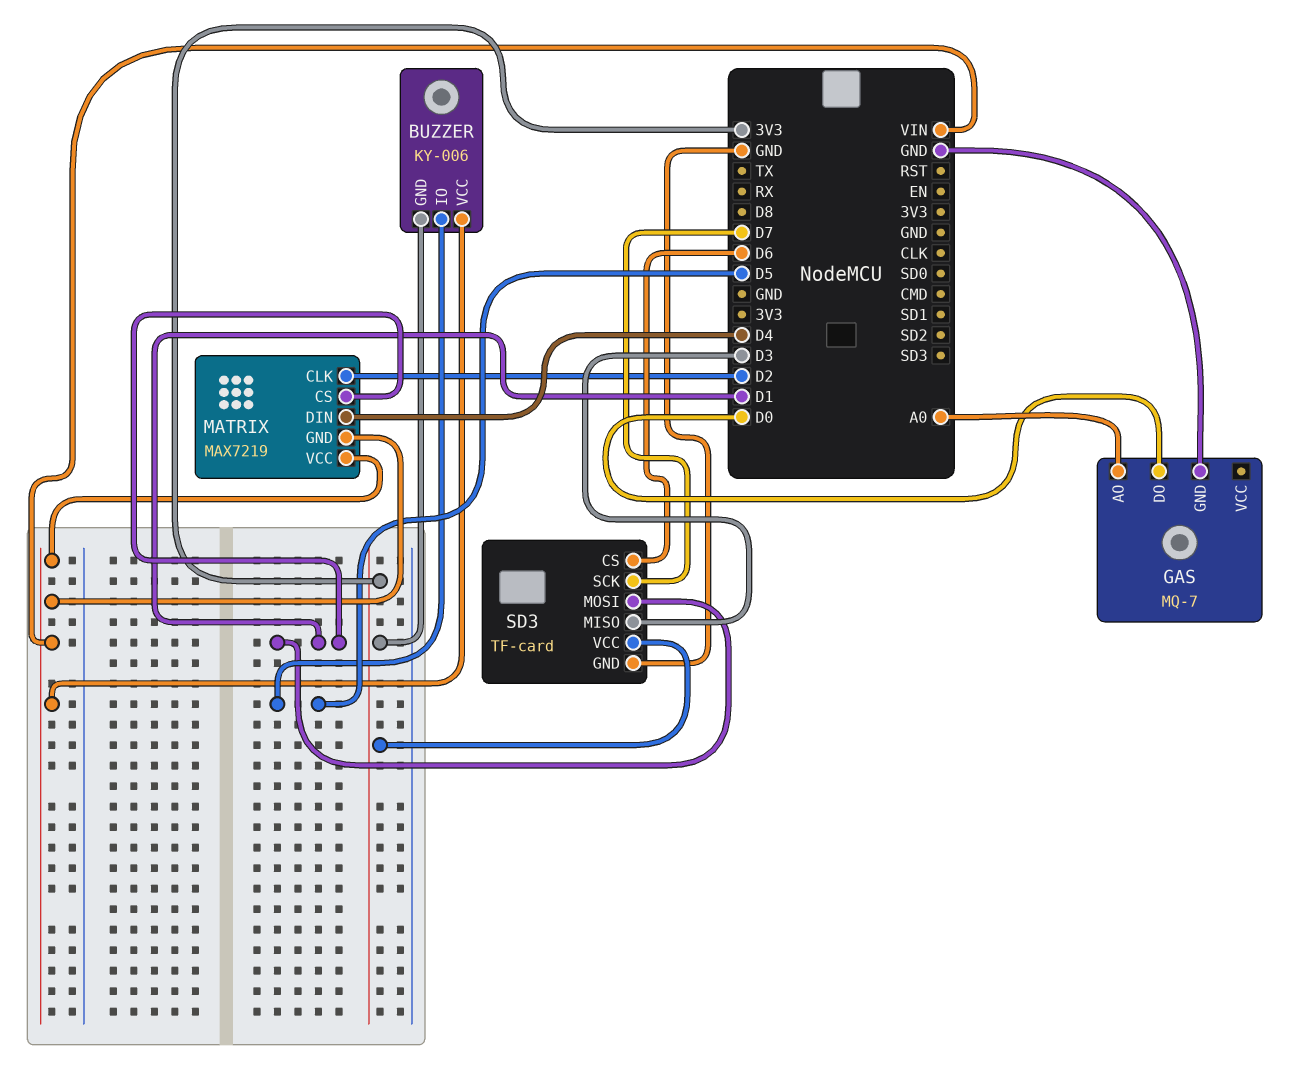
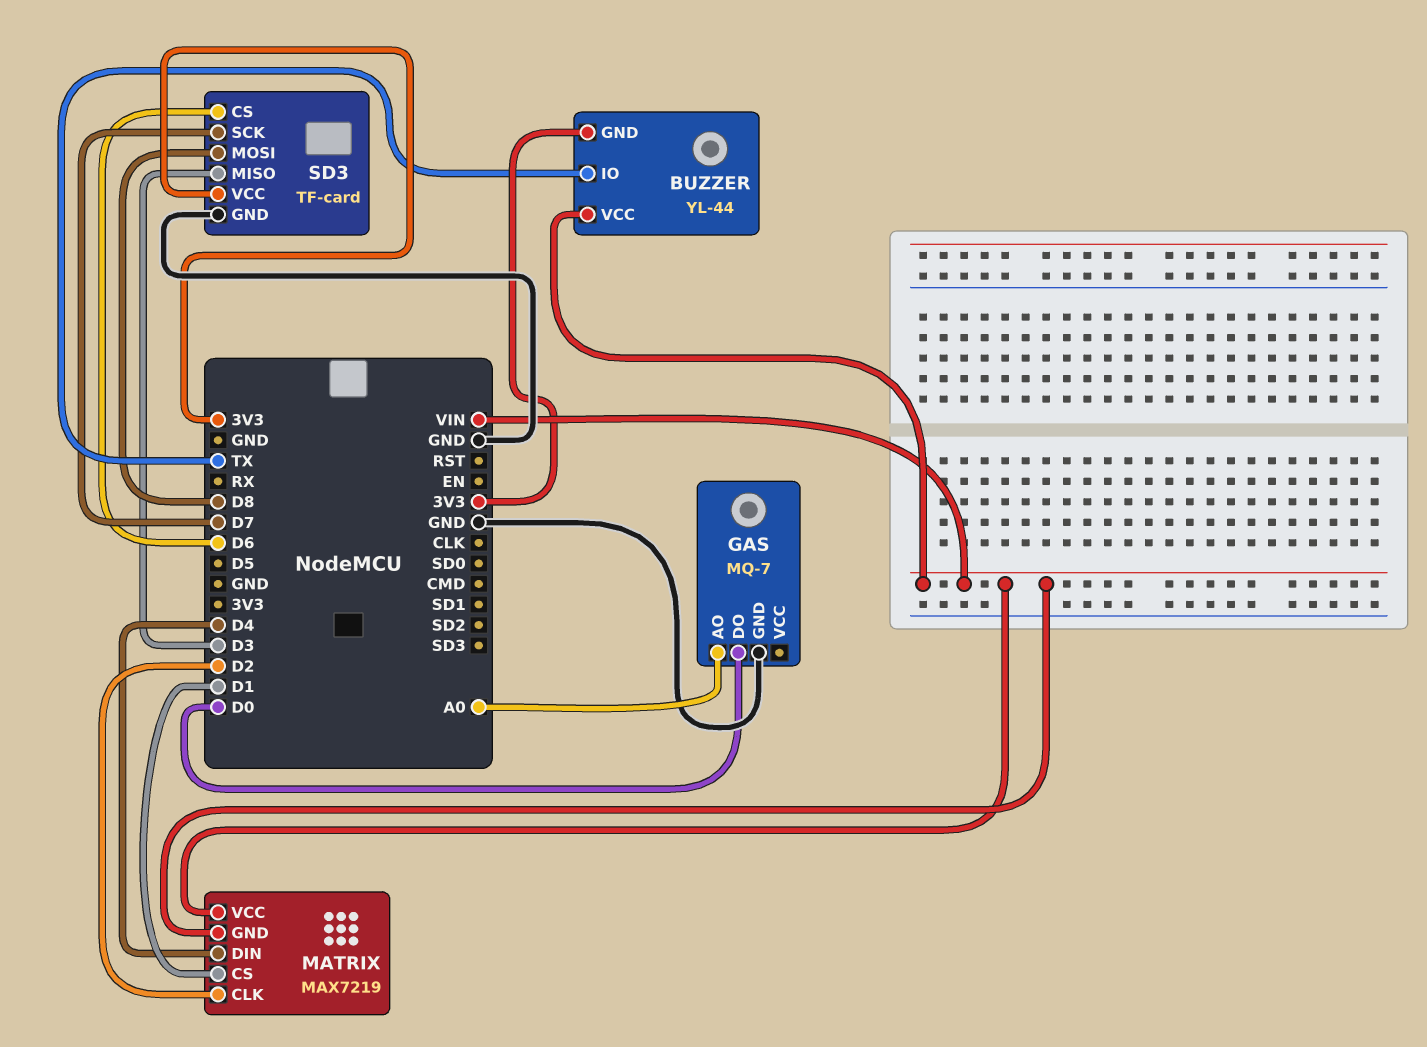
BUZZER: KY-006 -> YL-44
BUZZER pin IO: D5 -> TX
SD3 pin MOSI: D1 -> D8

